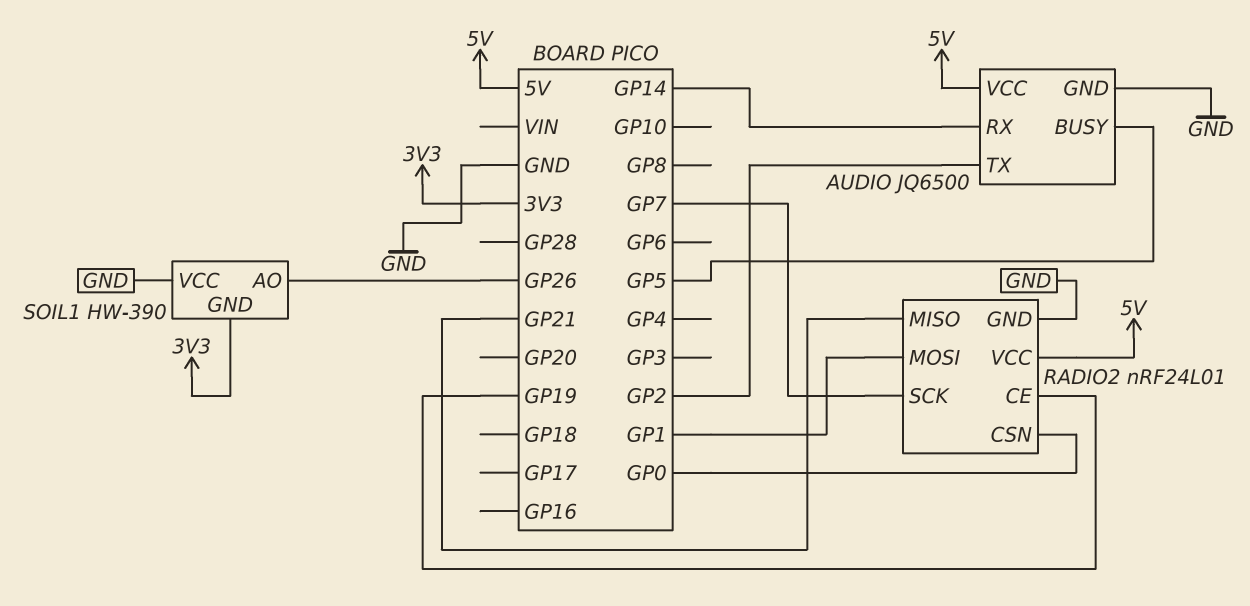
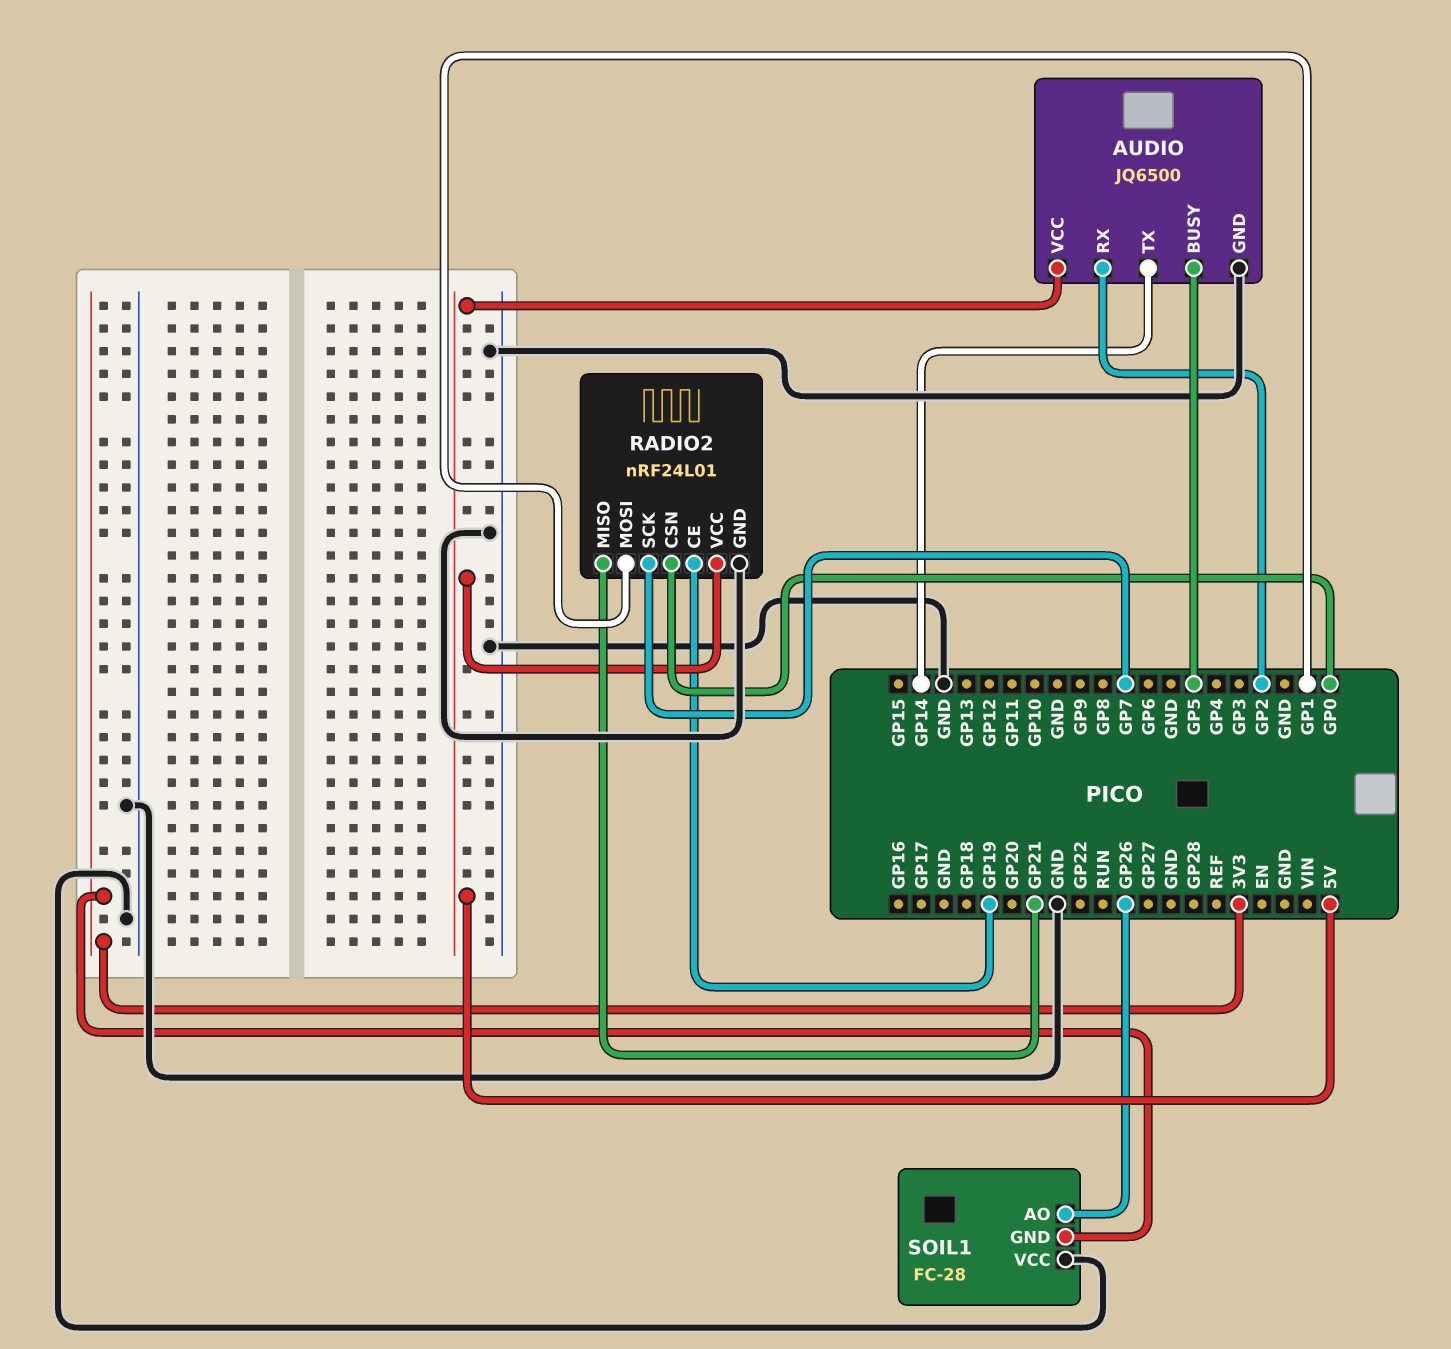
AUDIO pin RX: GP14 -> GP2
AUDIO pin TX: GP2 -> GP14
SOIL1: HW-390 -> FC-28

